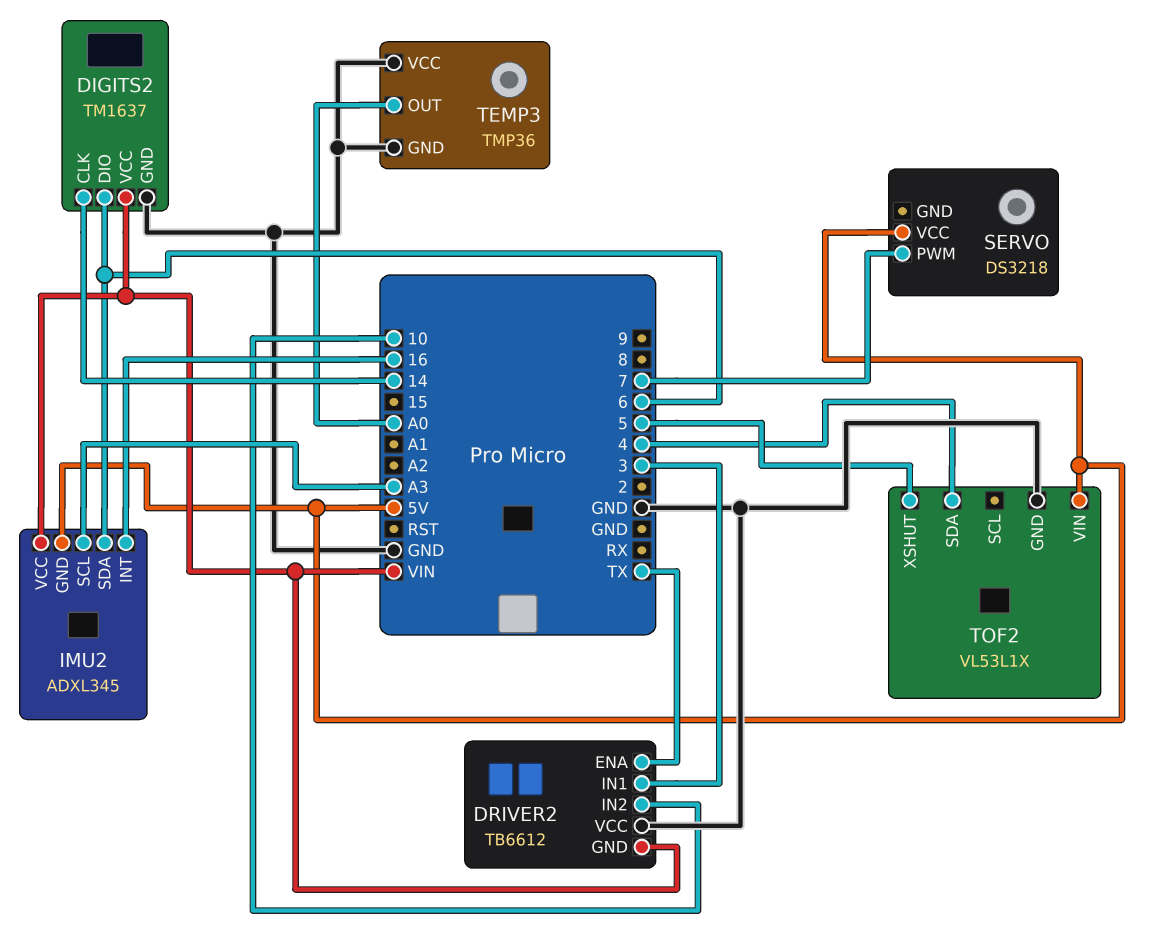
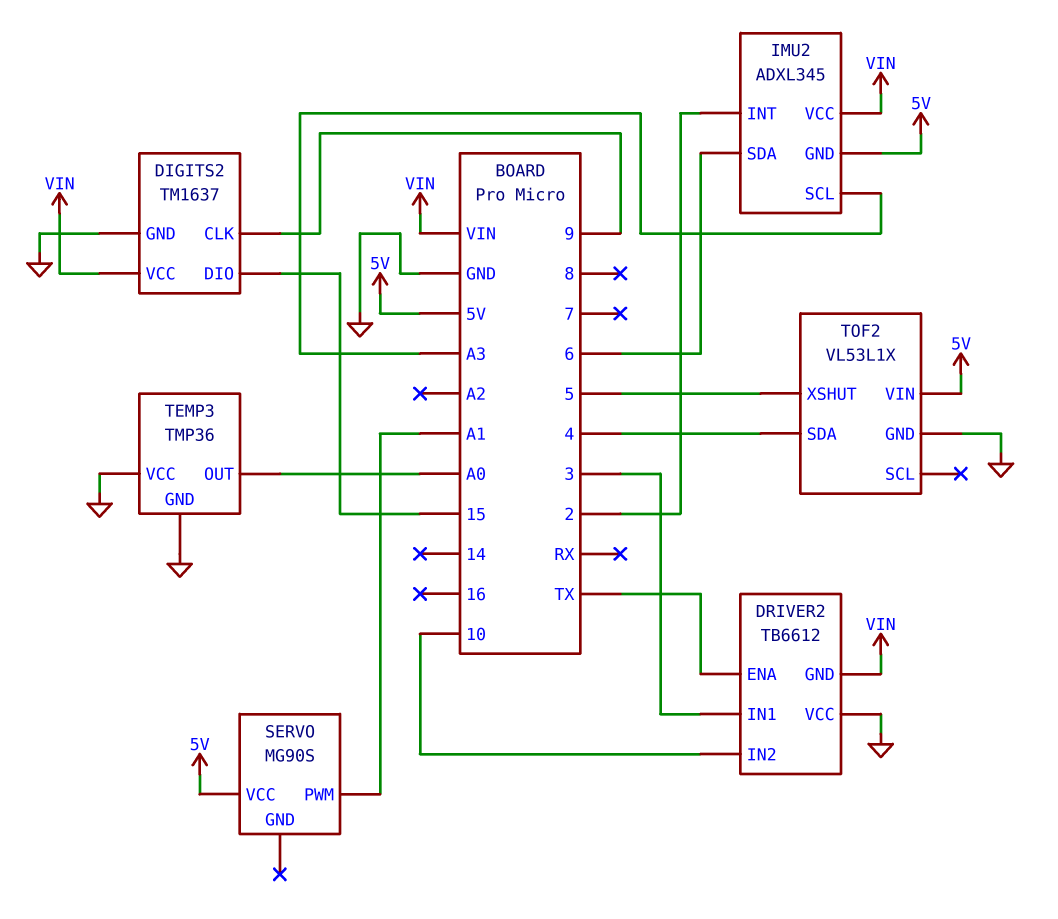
DIGITS2 pin CLK: 14 -> 9
DIGITS2 pin DIO: 6 -> 15
IMU2 pin INT: 16 -> 2
SERVO: DS3218 -> MG90S
SERVO pin PWM: 7 -> A1

